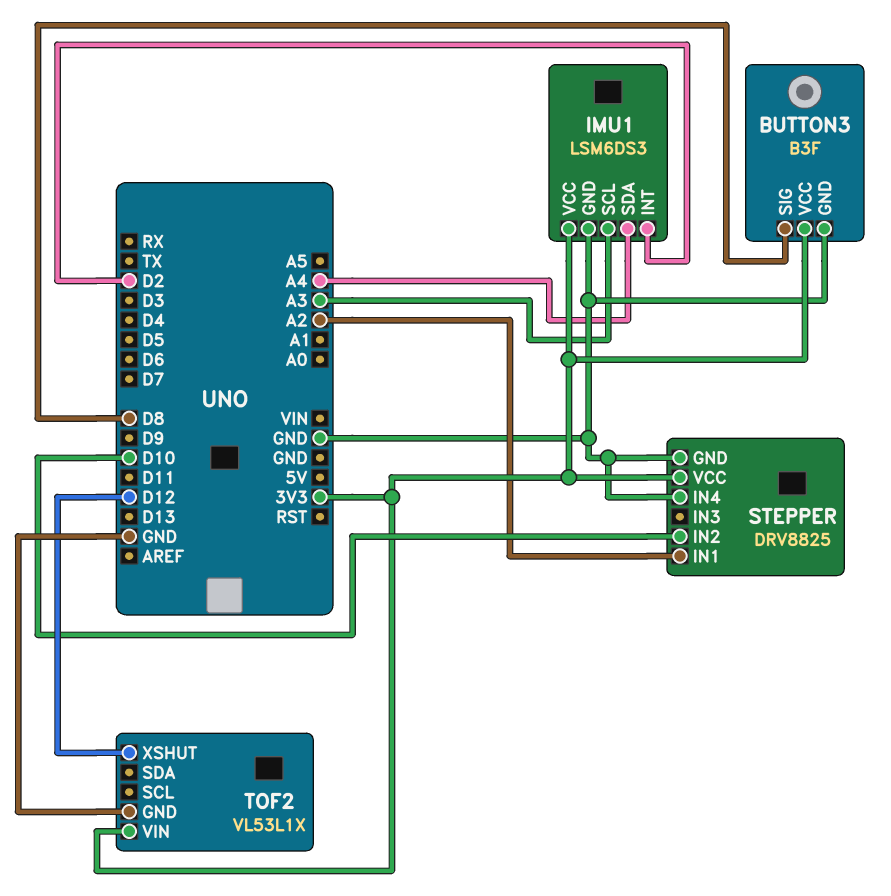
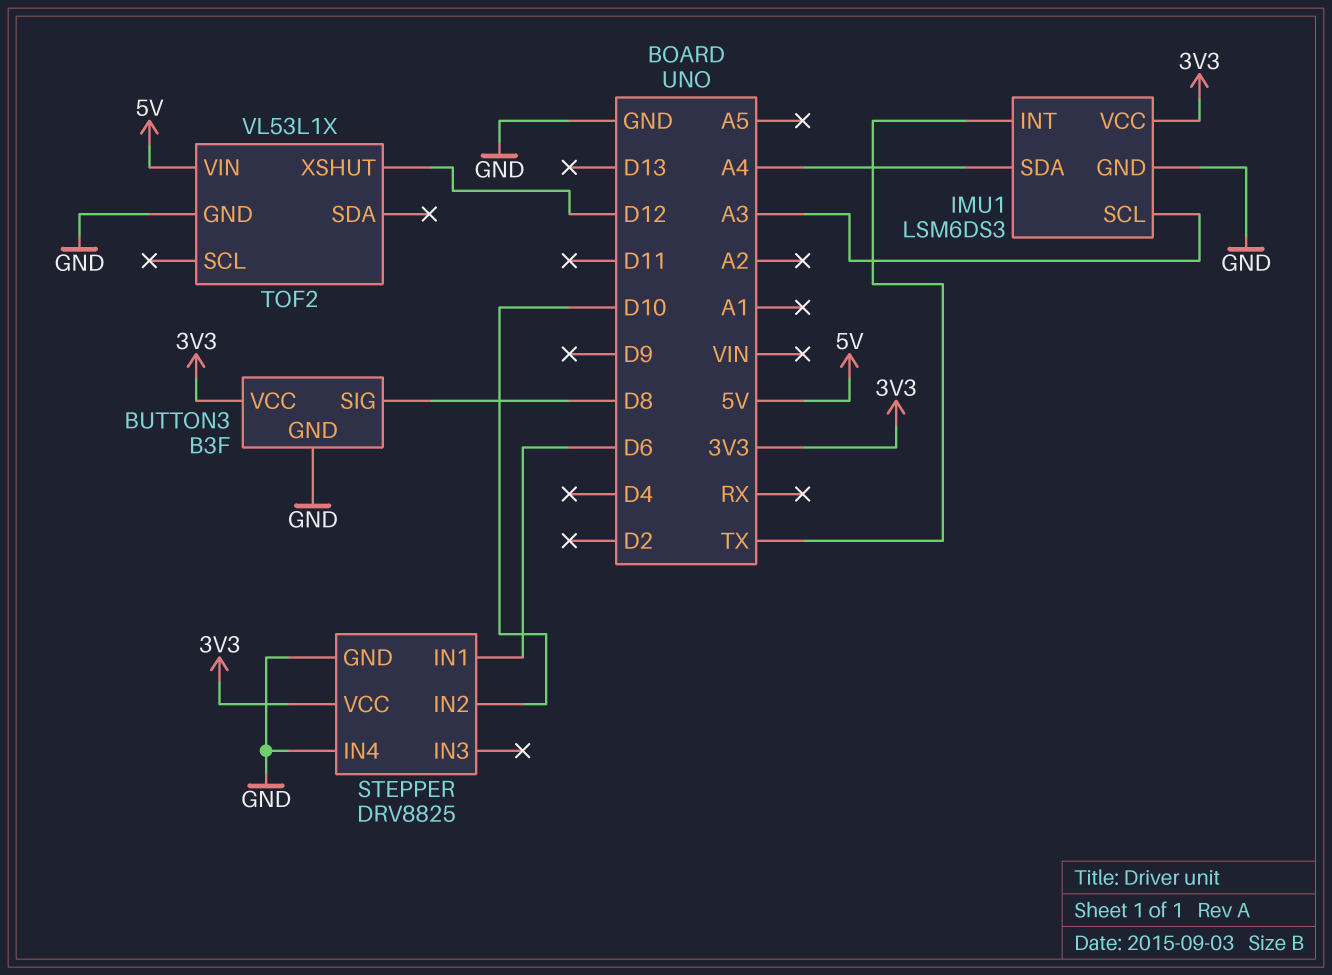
IMU1 pin INT: D2 -> TX
STEPPER pin IN1: A2 -> D6
TOF2 pin VIN: 3V3 -> 5V

